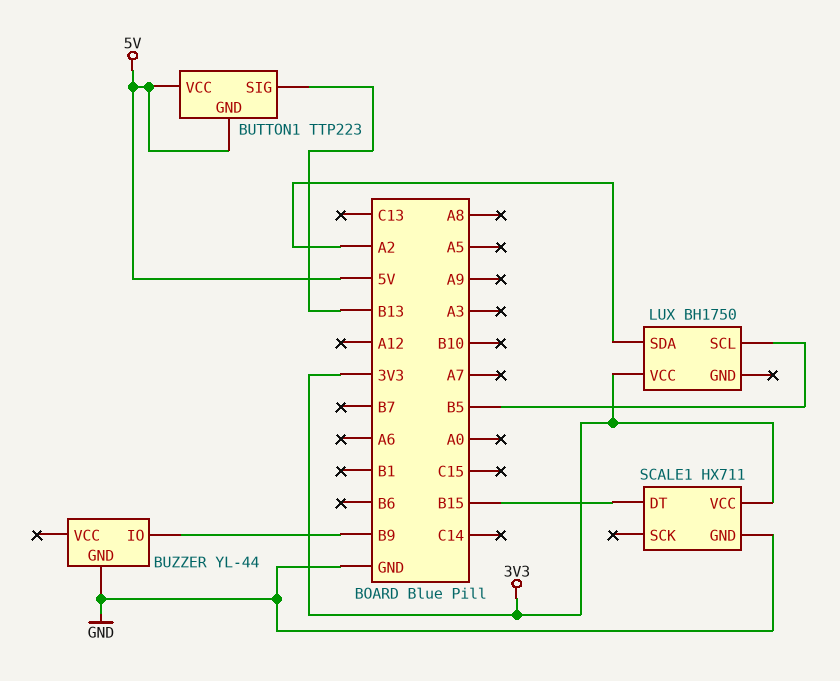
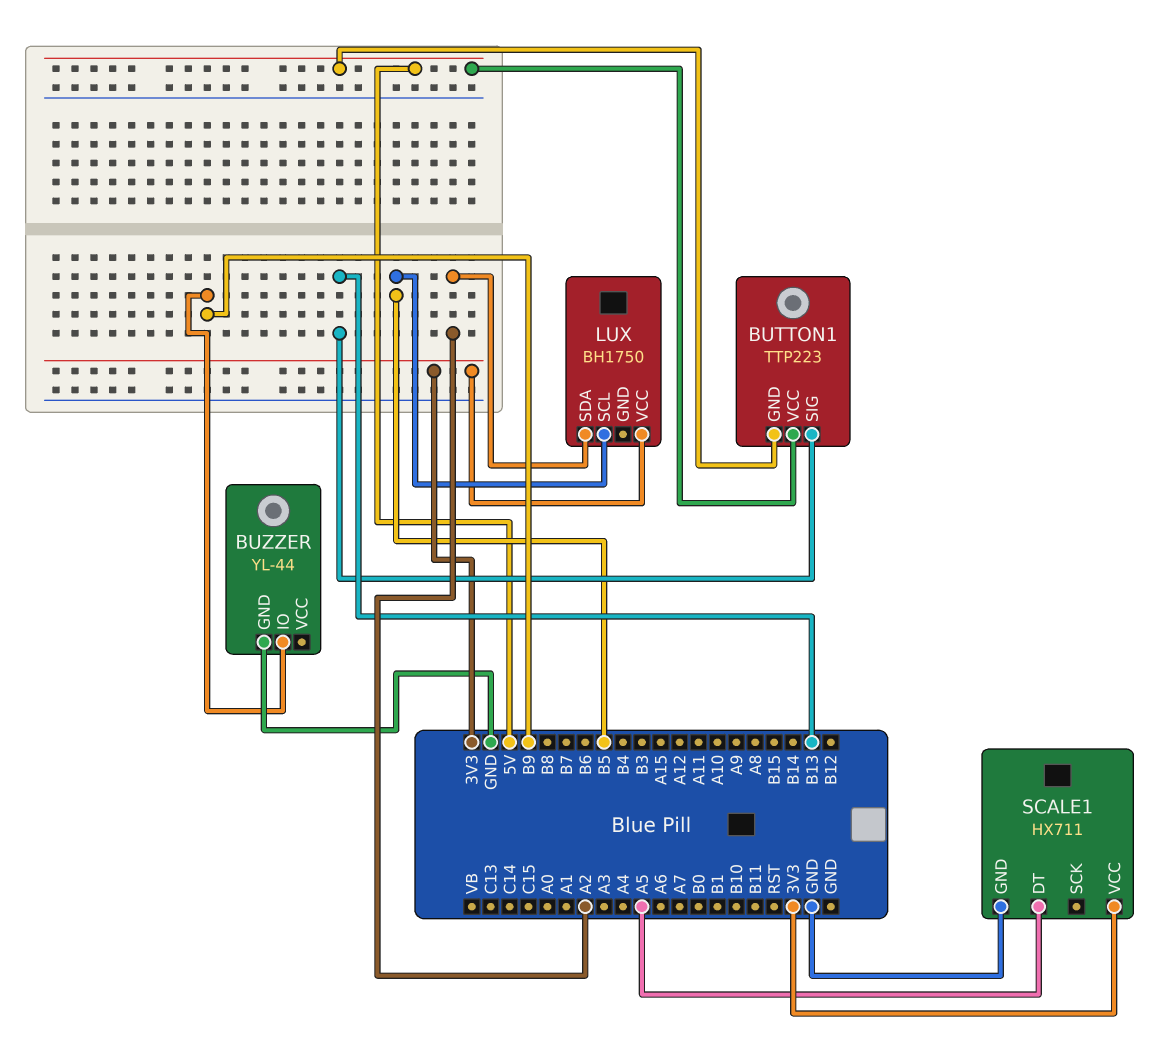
SCALE1 pin DT: B15 -> A5

